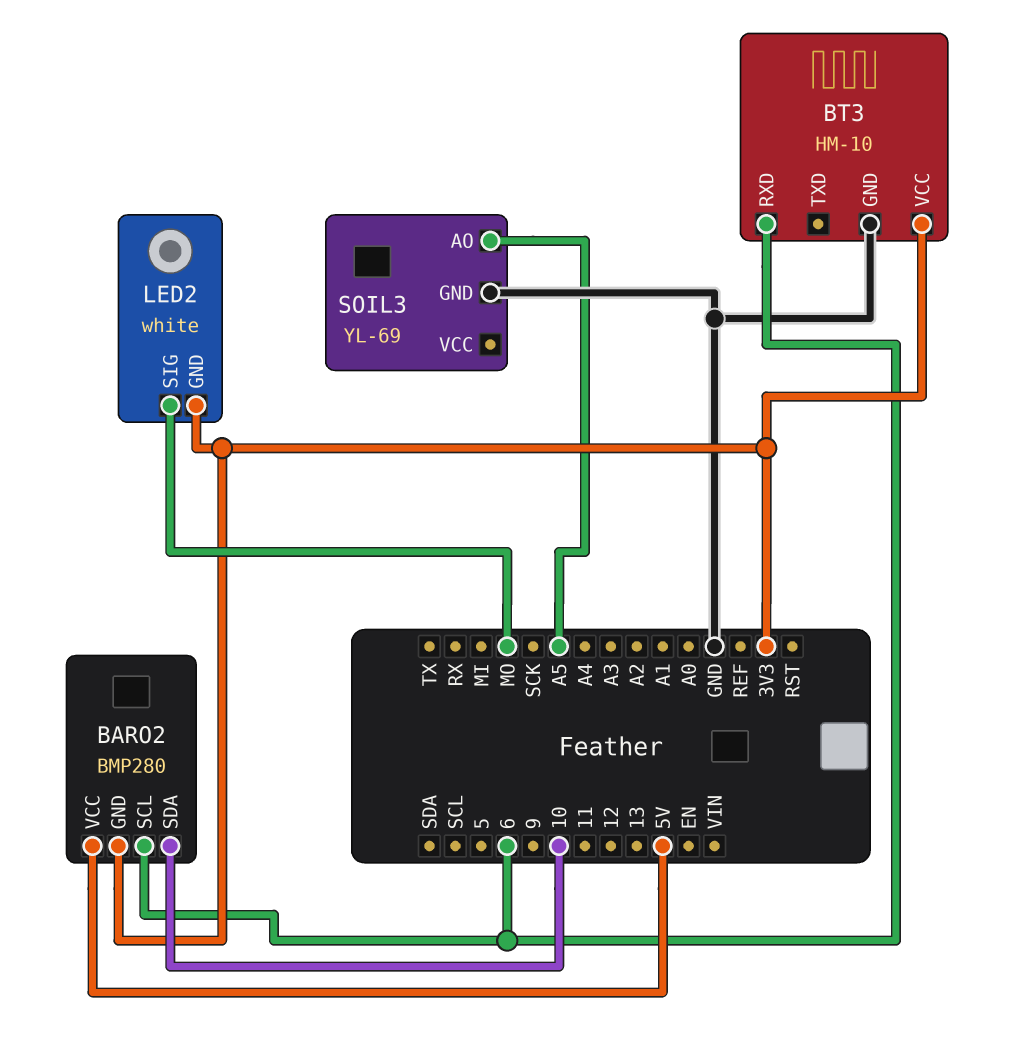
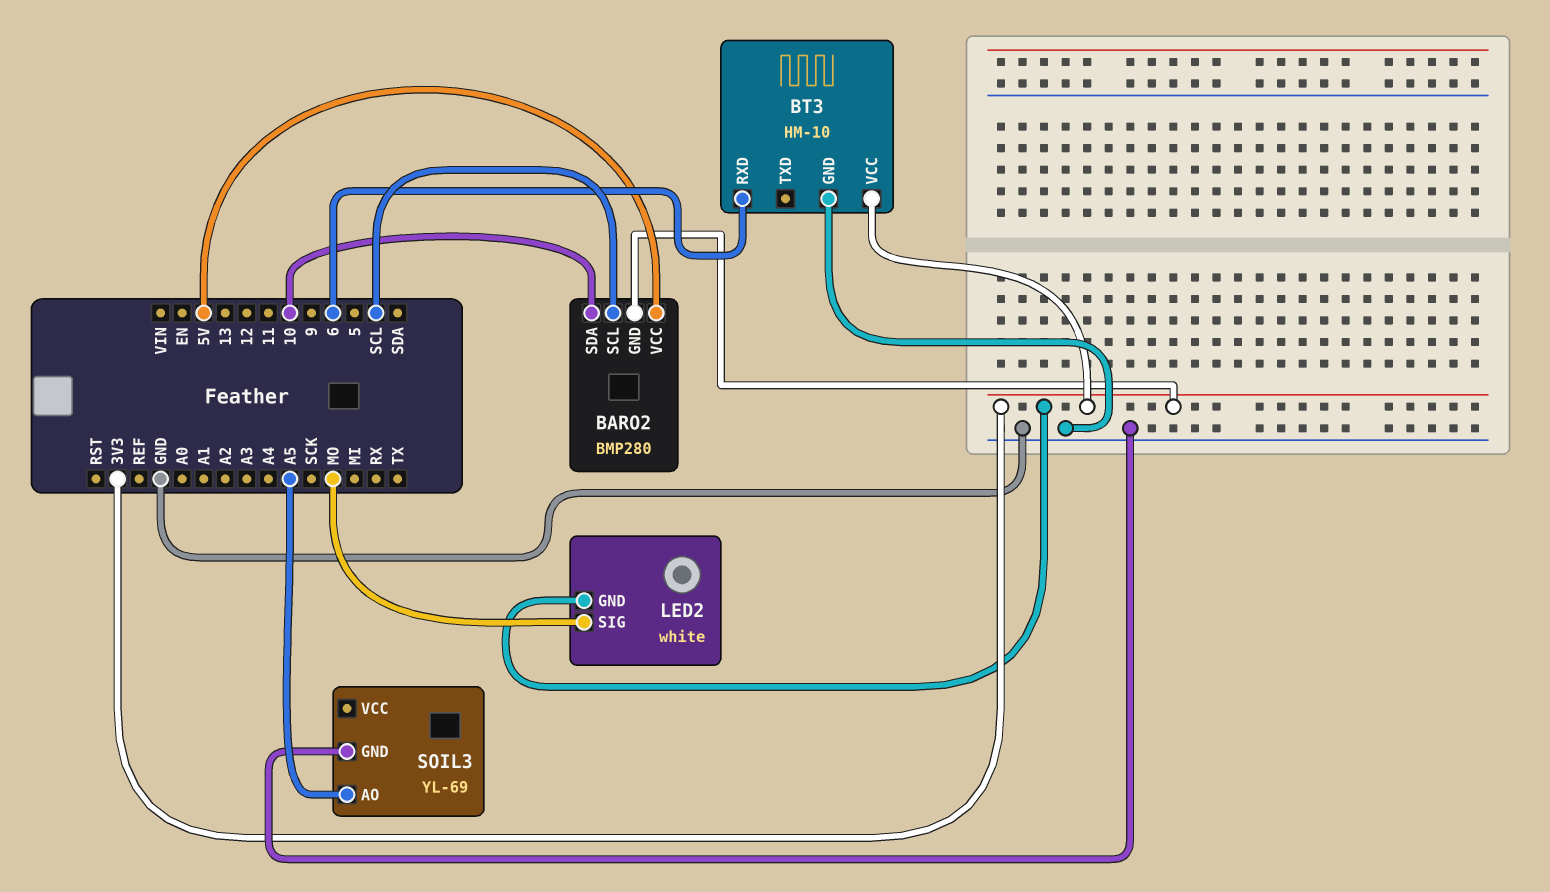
BARO2 pin SCL: 6 -> SCL

